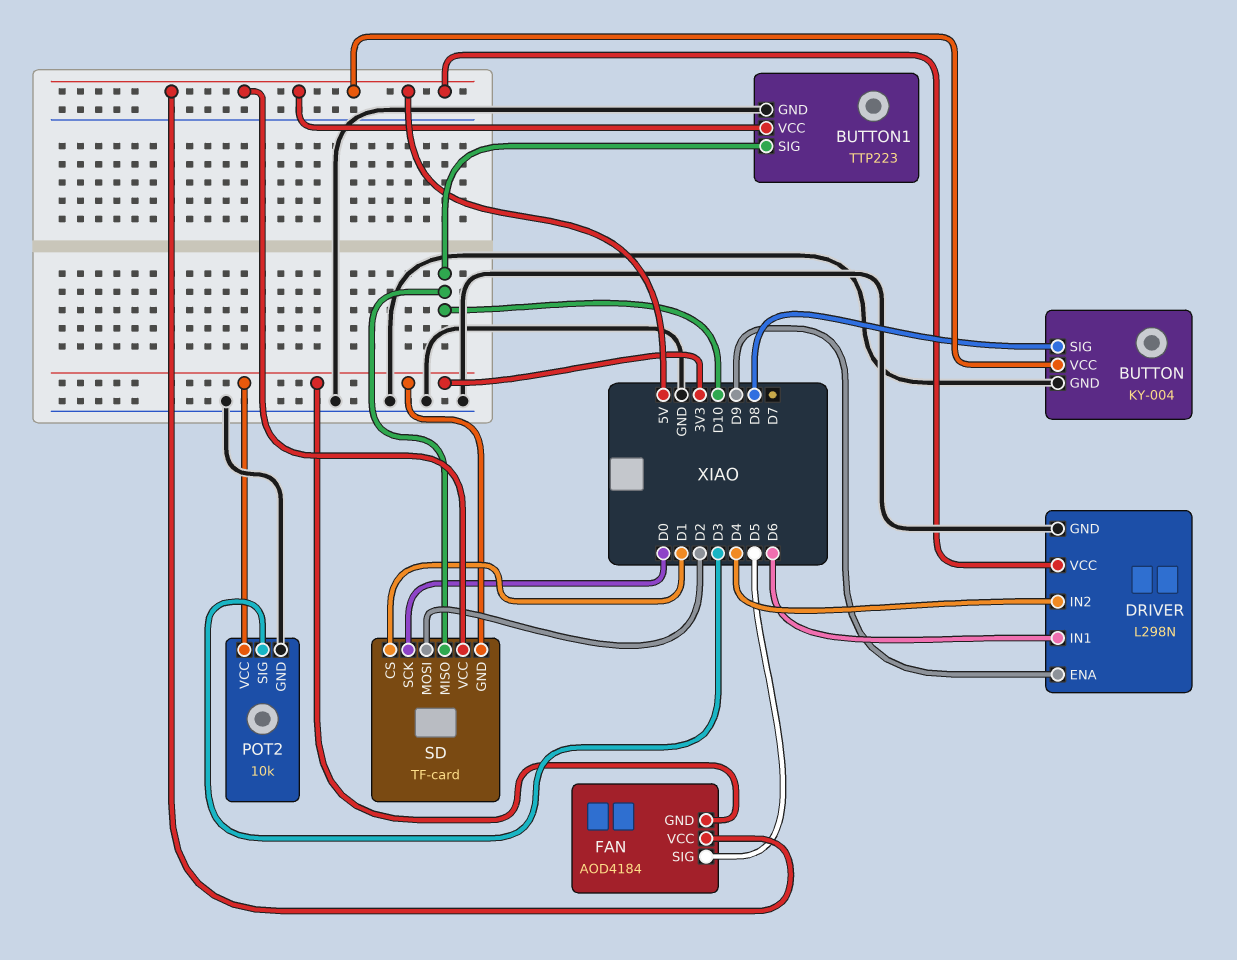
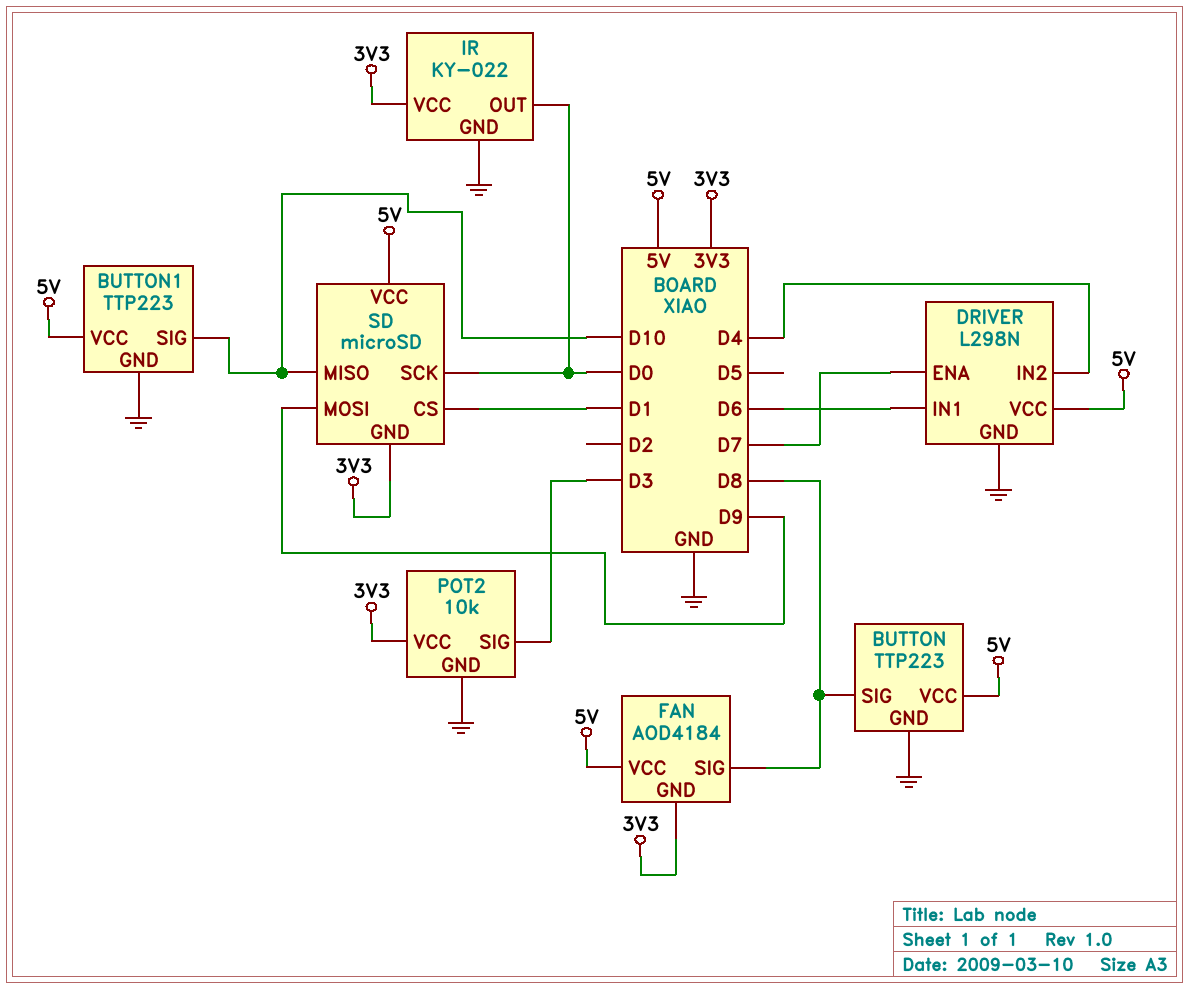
BUTTON: KY-004 -> TTP223
DRIVER pin ENA: D9 -> D7
FAN pin SIG: D5 -> D8
IR: none -> KY-022
IR pin GND: none -> GND
IR pin OUT: none -> D0
IR pin VCC: none -> 3V3
SD: TF-card -> microSD
SD pin MOSI: D2 -> D9

